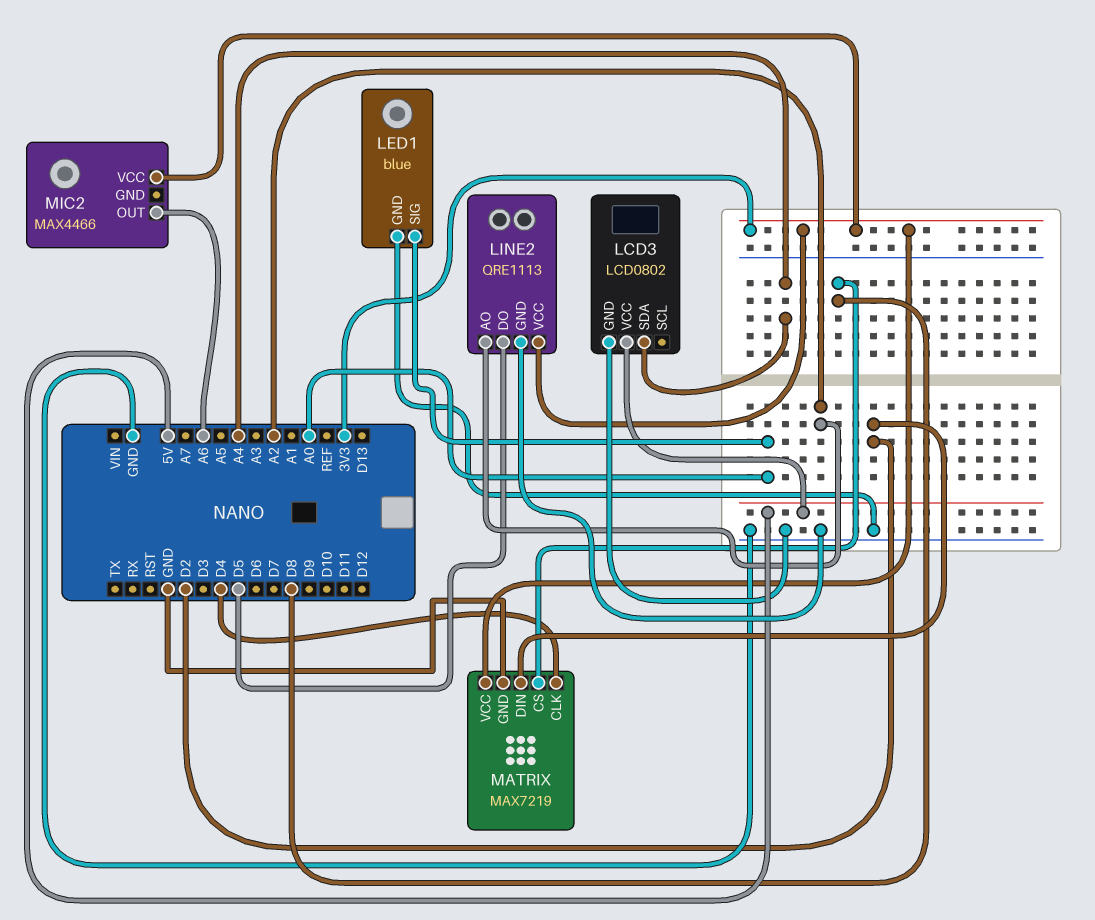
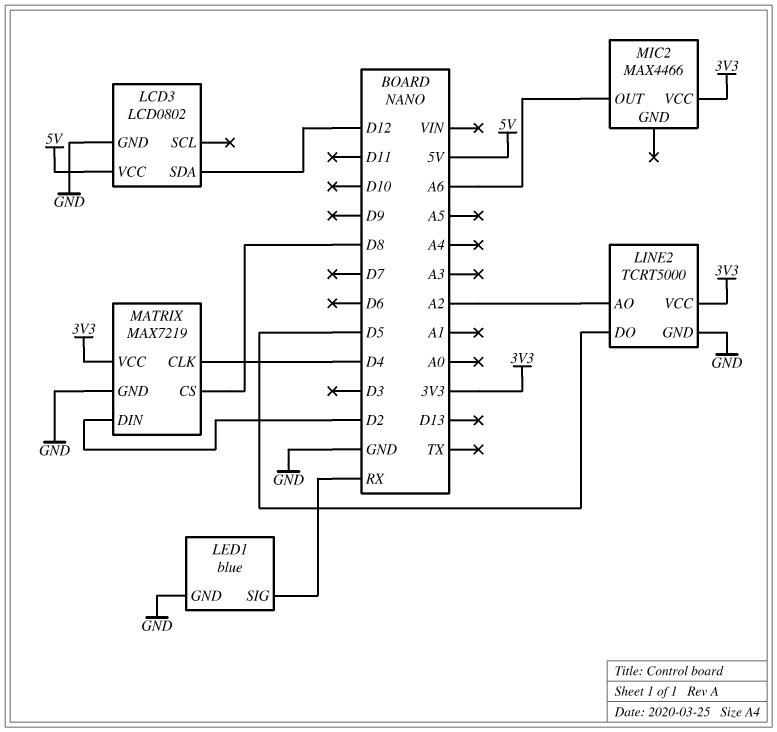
LCD3 pin SDA: A4 -> D12
LED1 pin SIG: A0 -> RX
LINE2: QRE1113 -> TCRT5000

